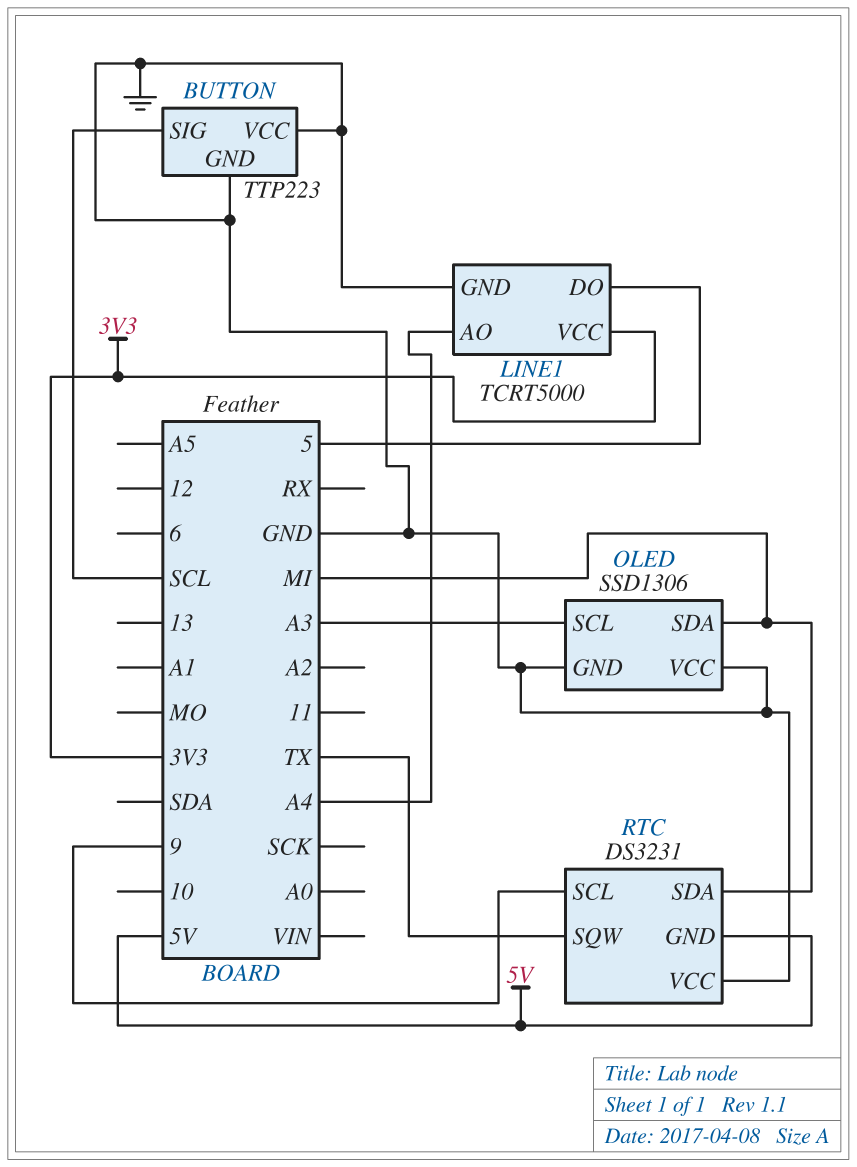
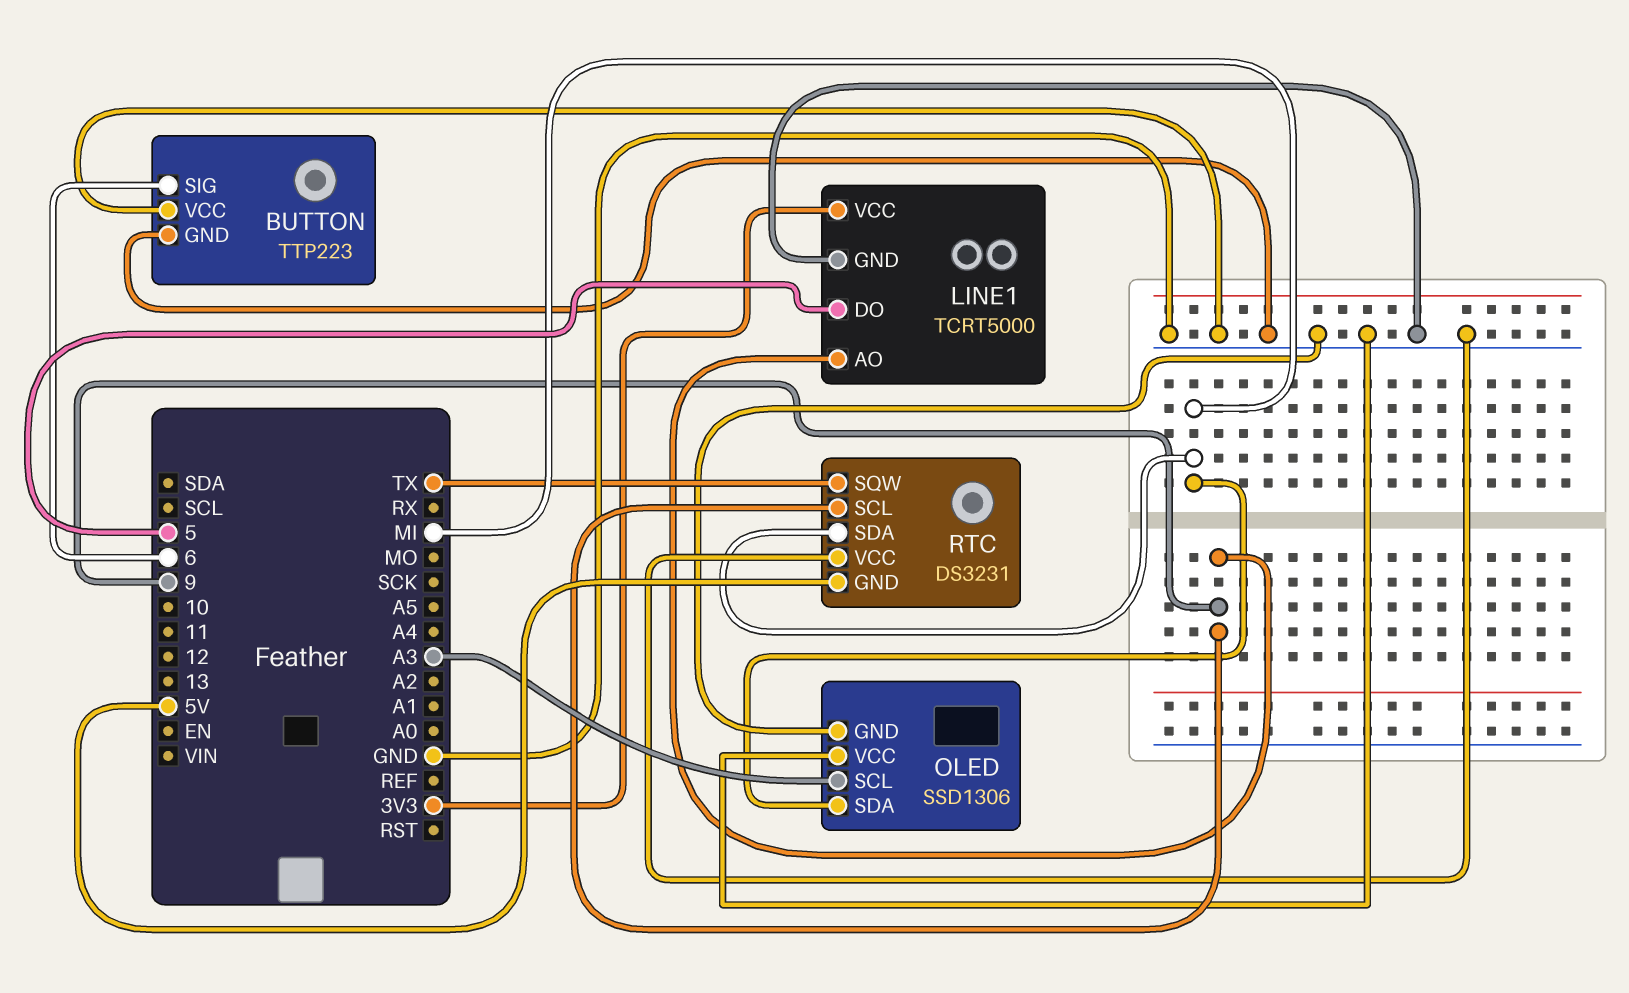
BUTTON pin SIG: SCL -> 6
LINE1 pin AO: A4 -> 9

